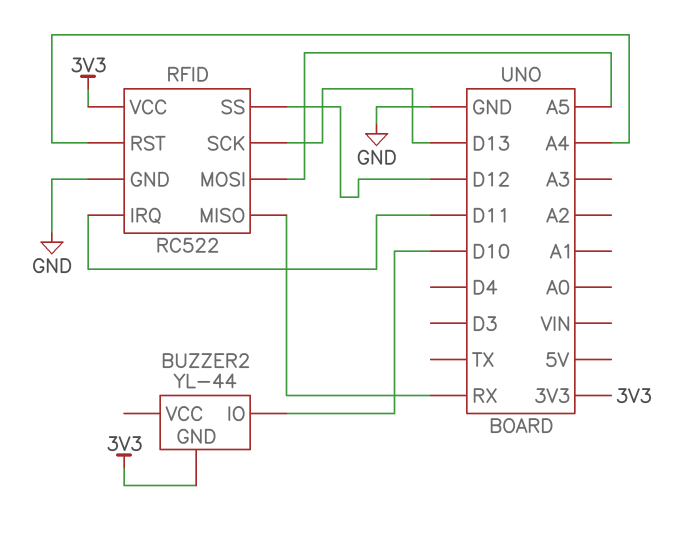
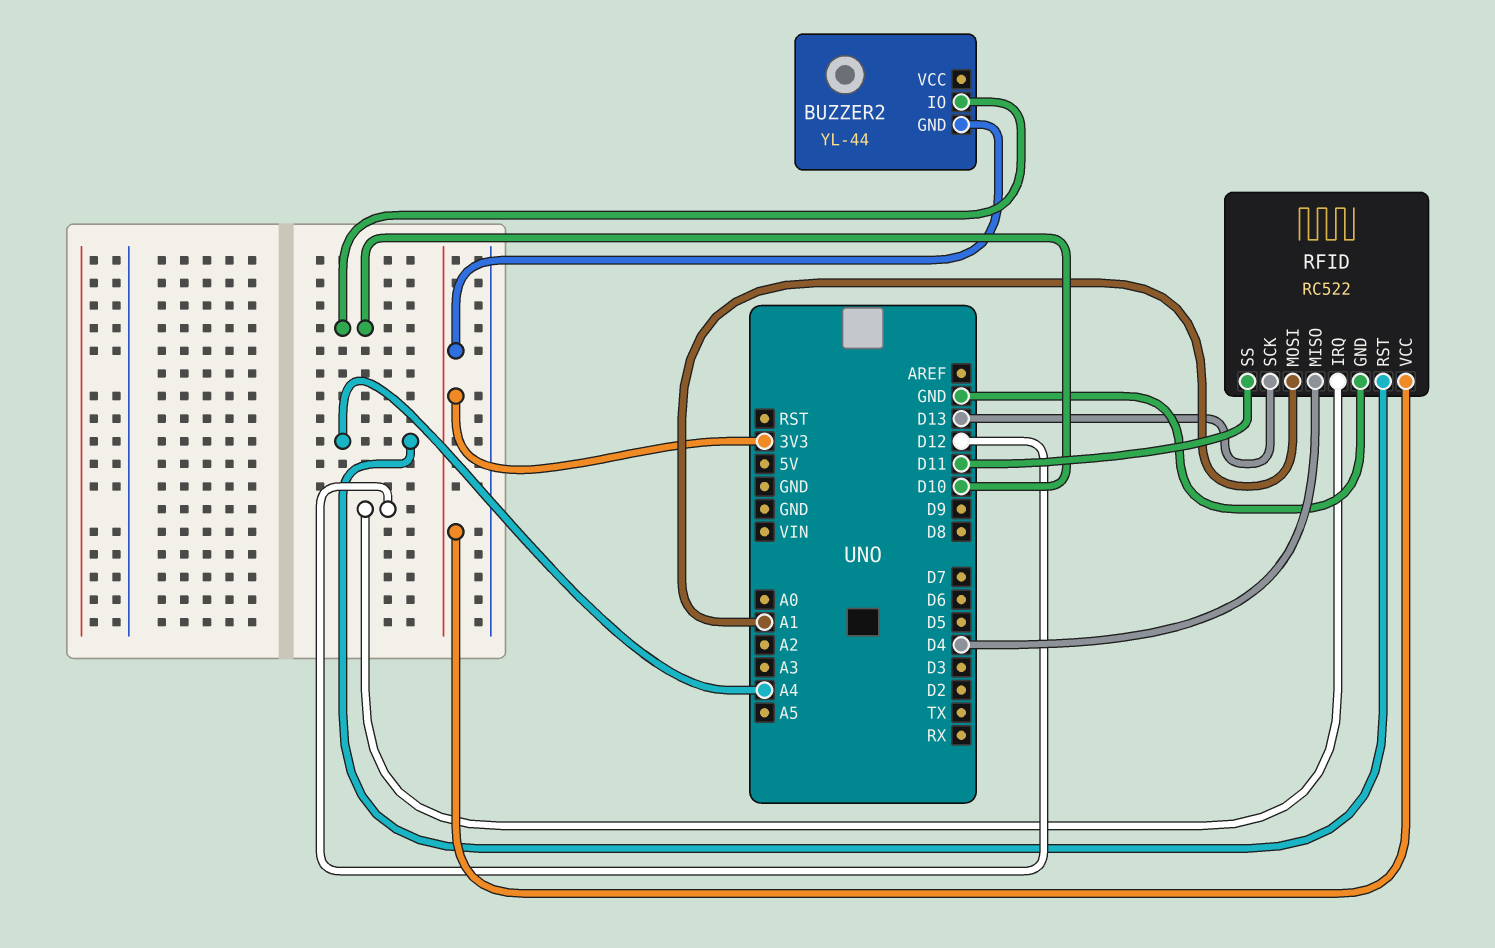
RFID pin IRQ: D11 -> D12
RFID pin MISO: RX -> D4
RFID pin MOSI: A5 -> A1
RFID pin SS: D12 -> D11

